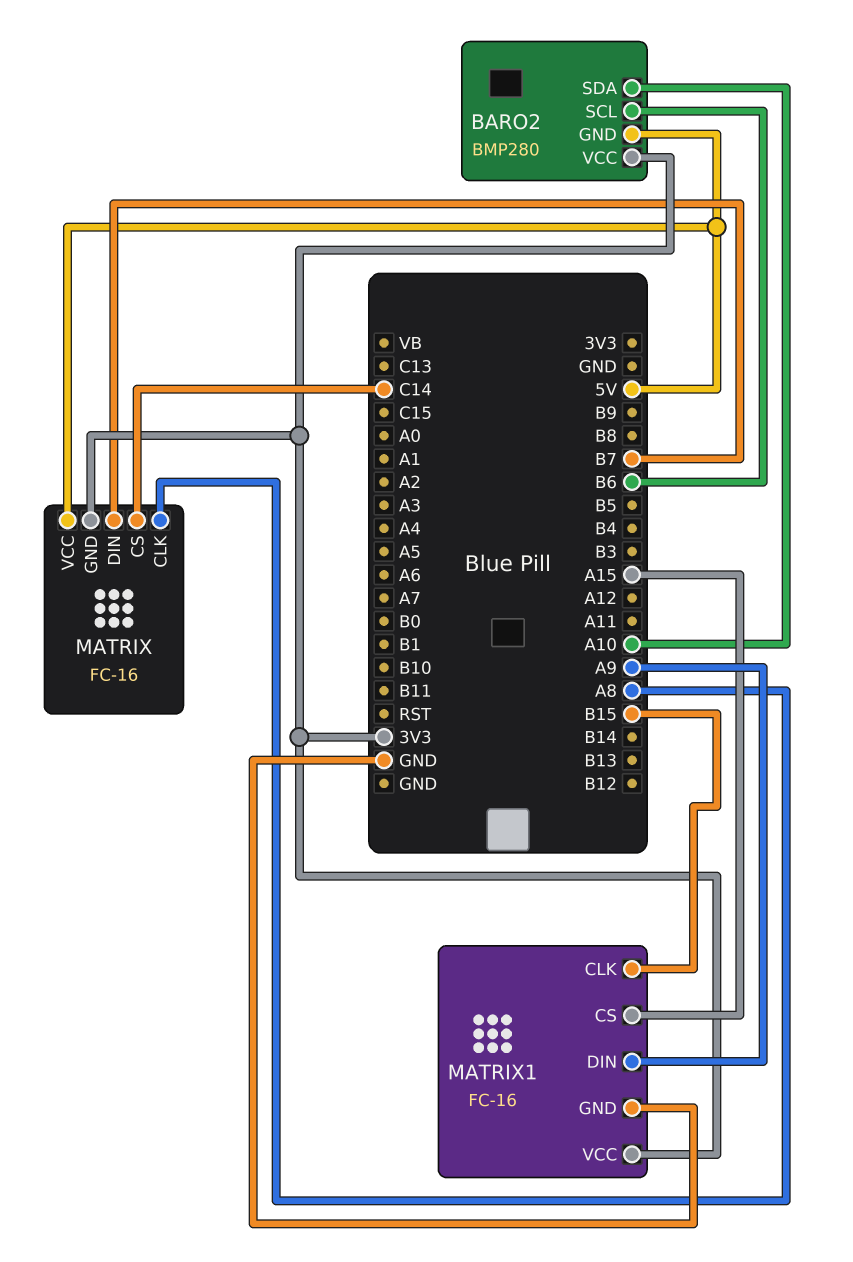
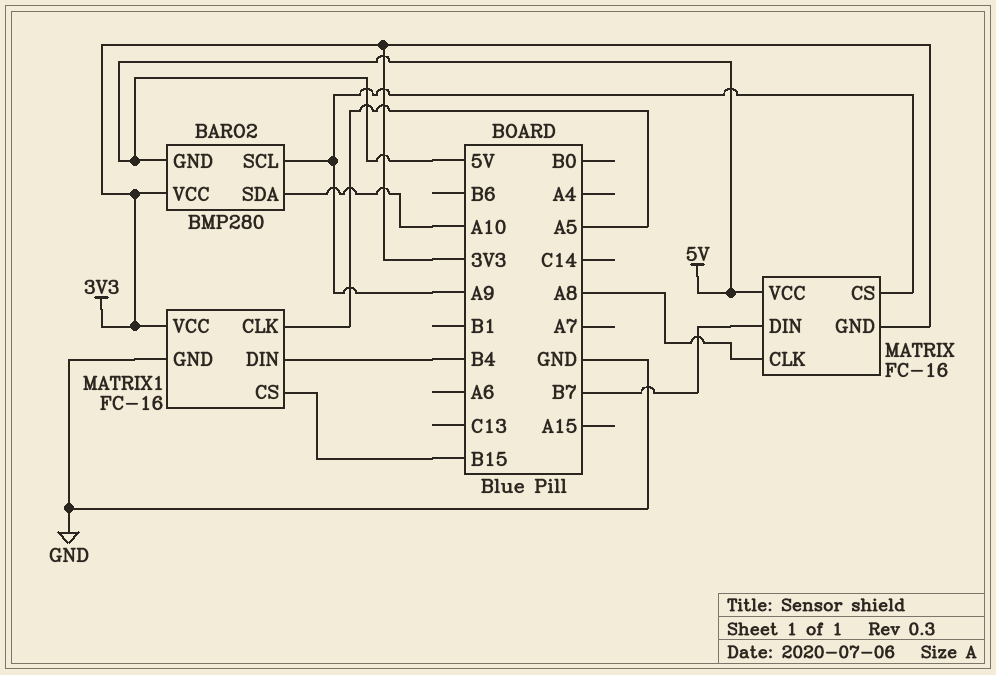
BARO2 pin SCL: B6 -> A9
MATRIX pin CS: C14 -> A9
MATRIX1 pin CLK: B15 -> A5
MATRIX1 pin CS: A15 -> B15
MATRIX1 pin DIN: A9 -> B4

